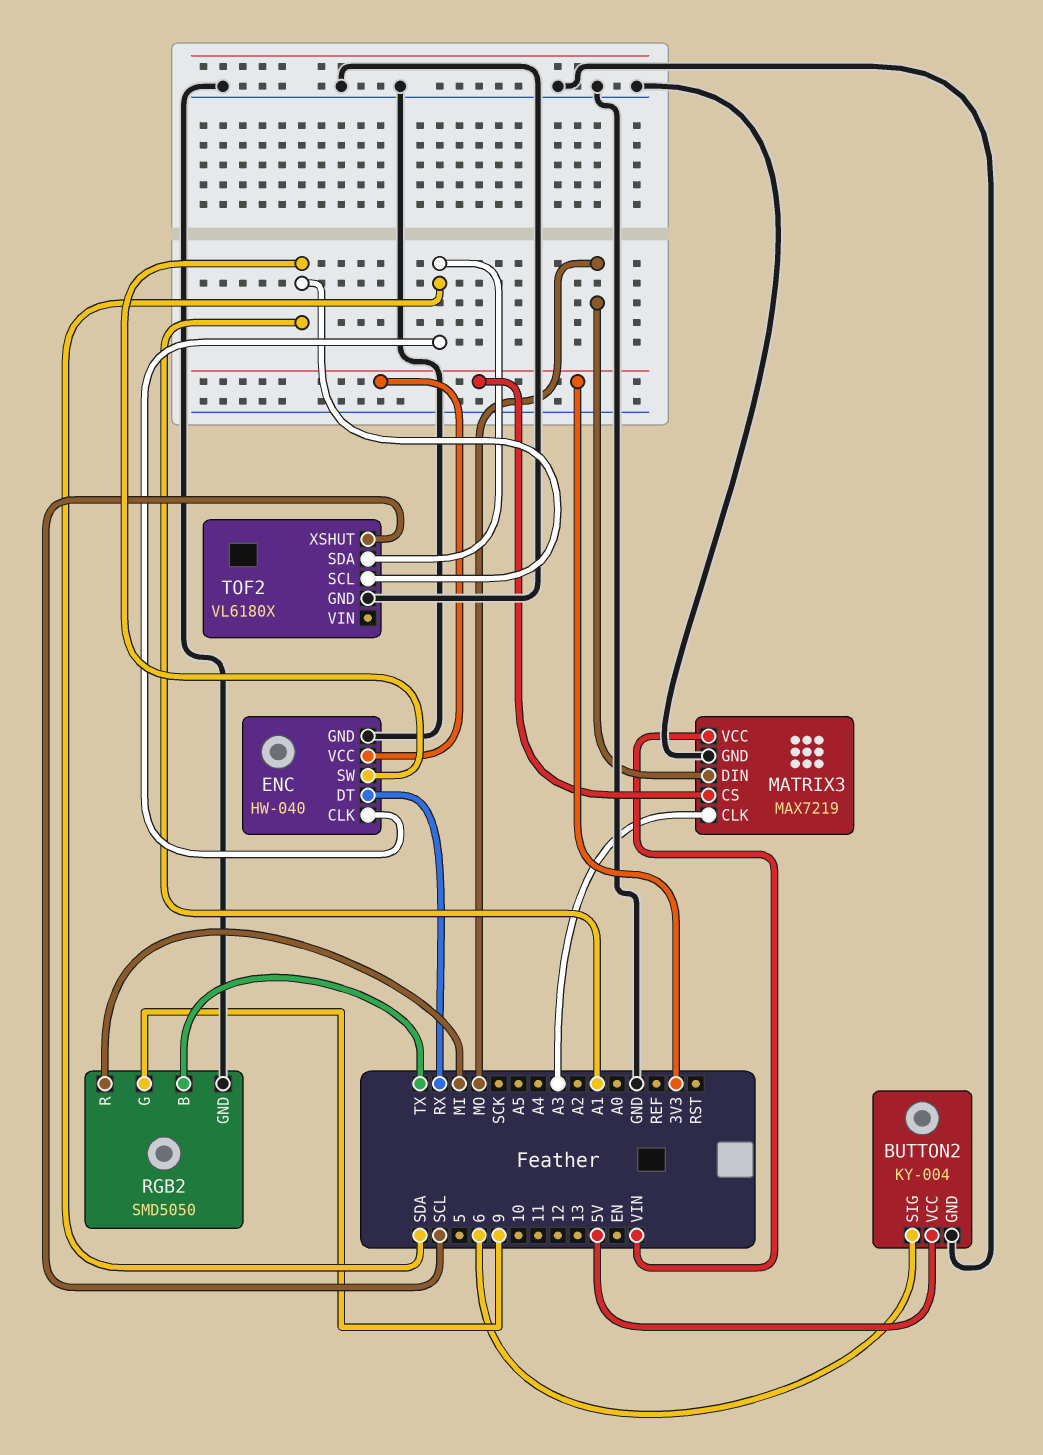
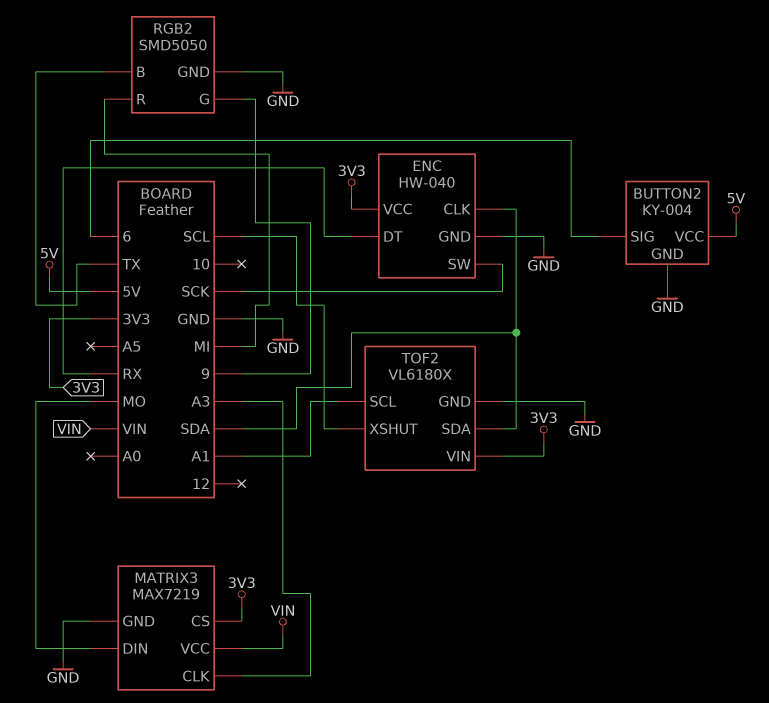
ENC pin SW: A1 -> SCK
TOF2 pin VIN: none -> 3V3

